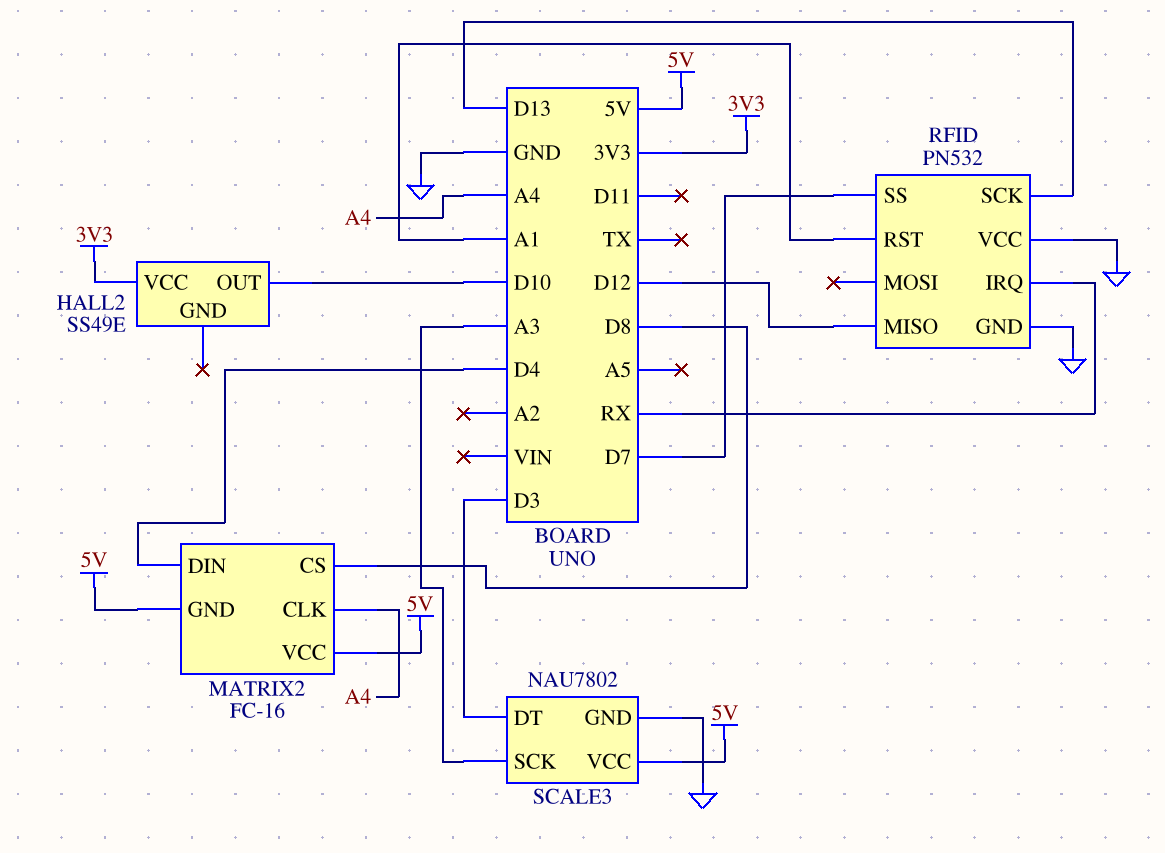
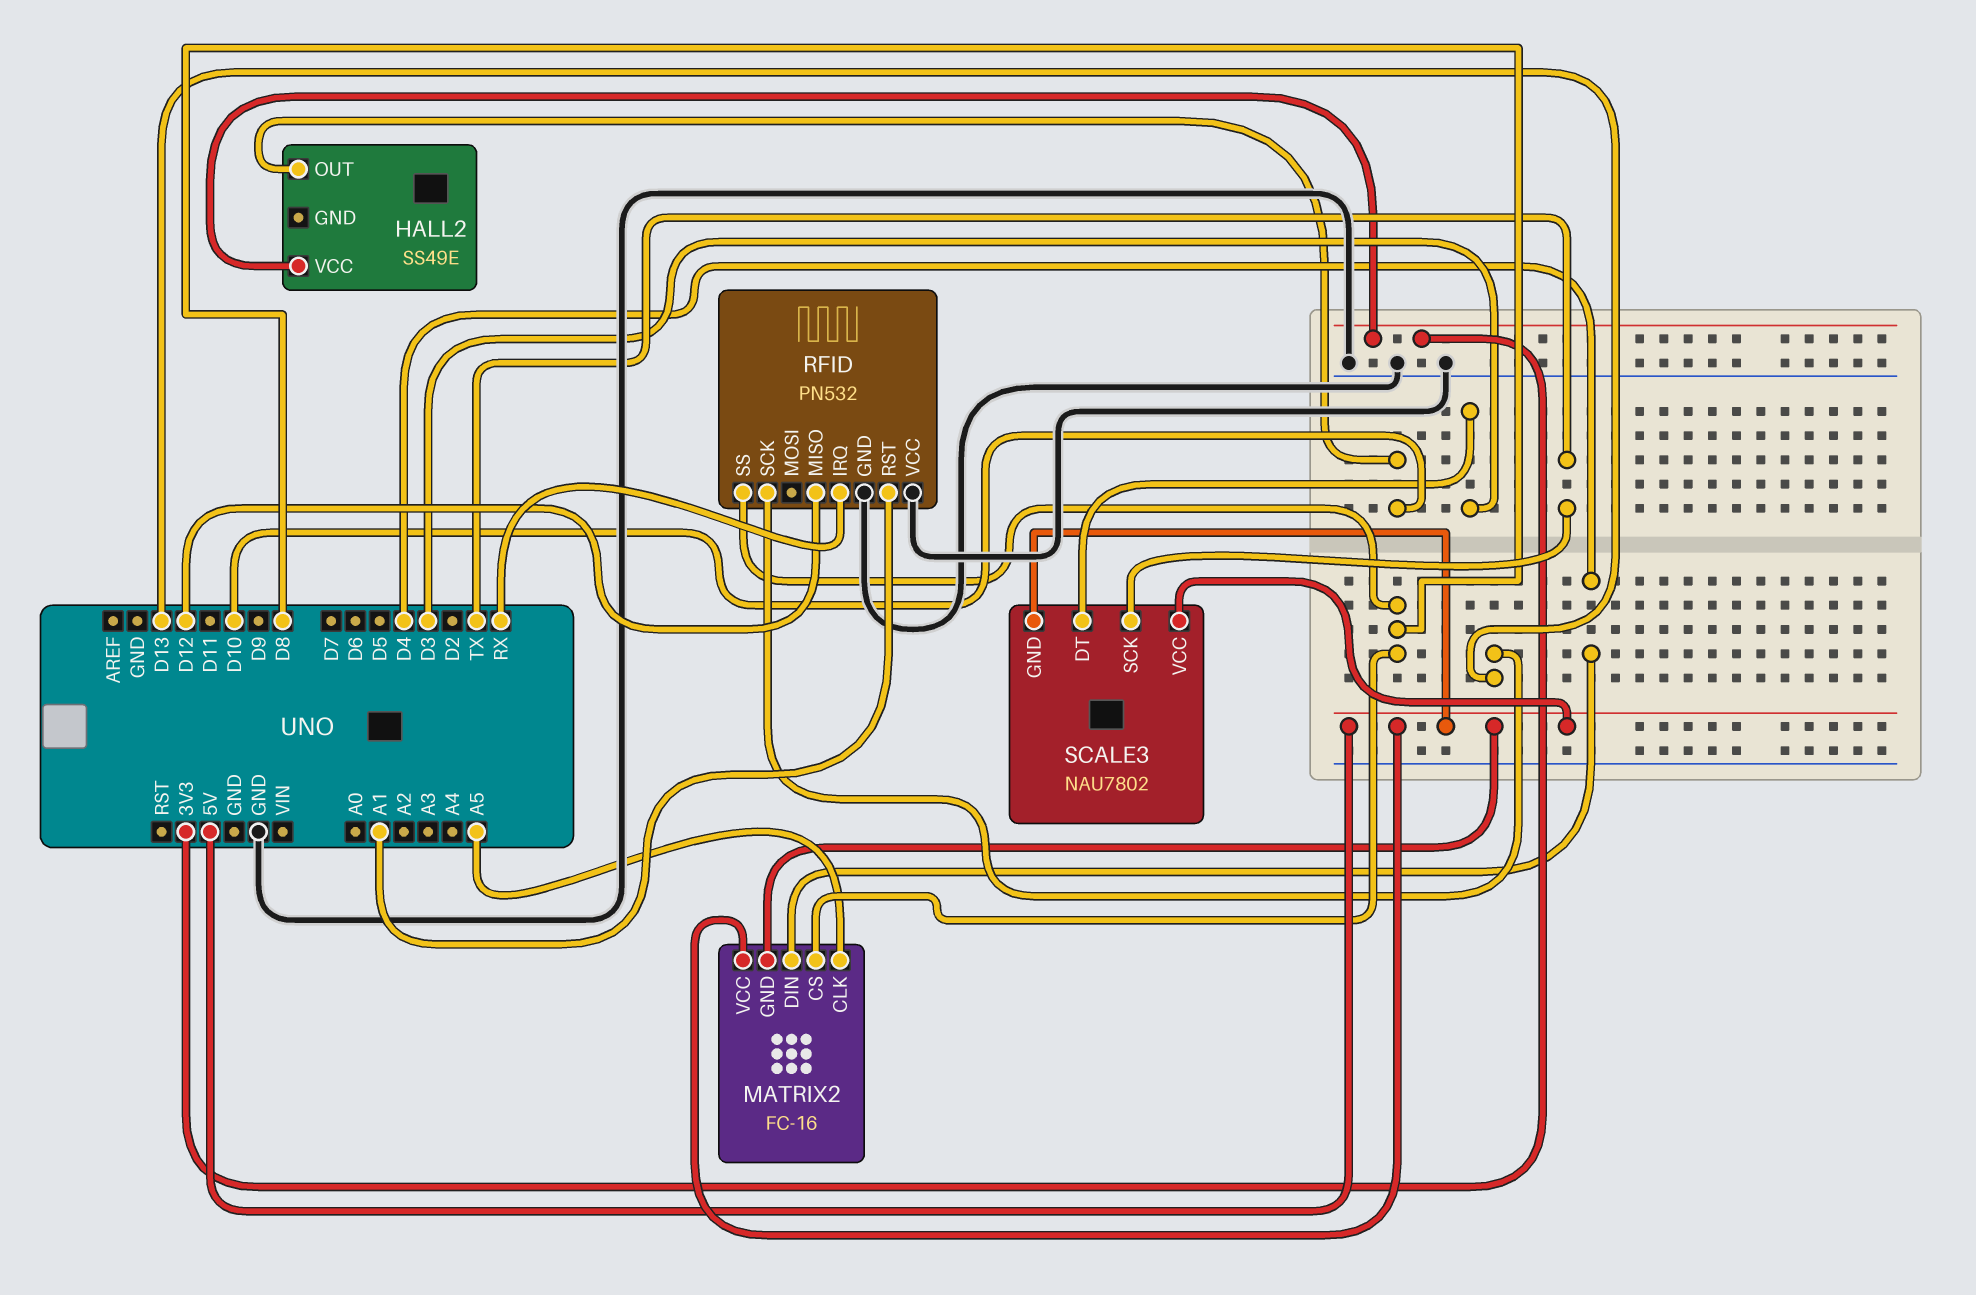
MATRIX2 pin CLK: A4 -> A5
RFID pin SS: D7 -> D8
SCALE3 pin GND: GND -> 5V
SCALE3 pin SCK: A3 -> TX

